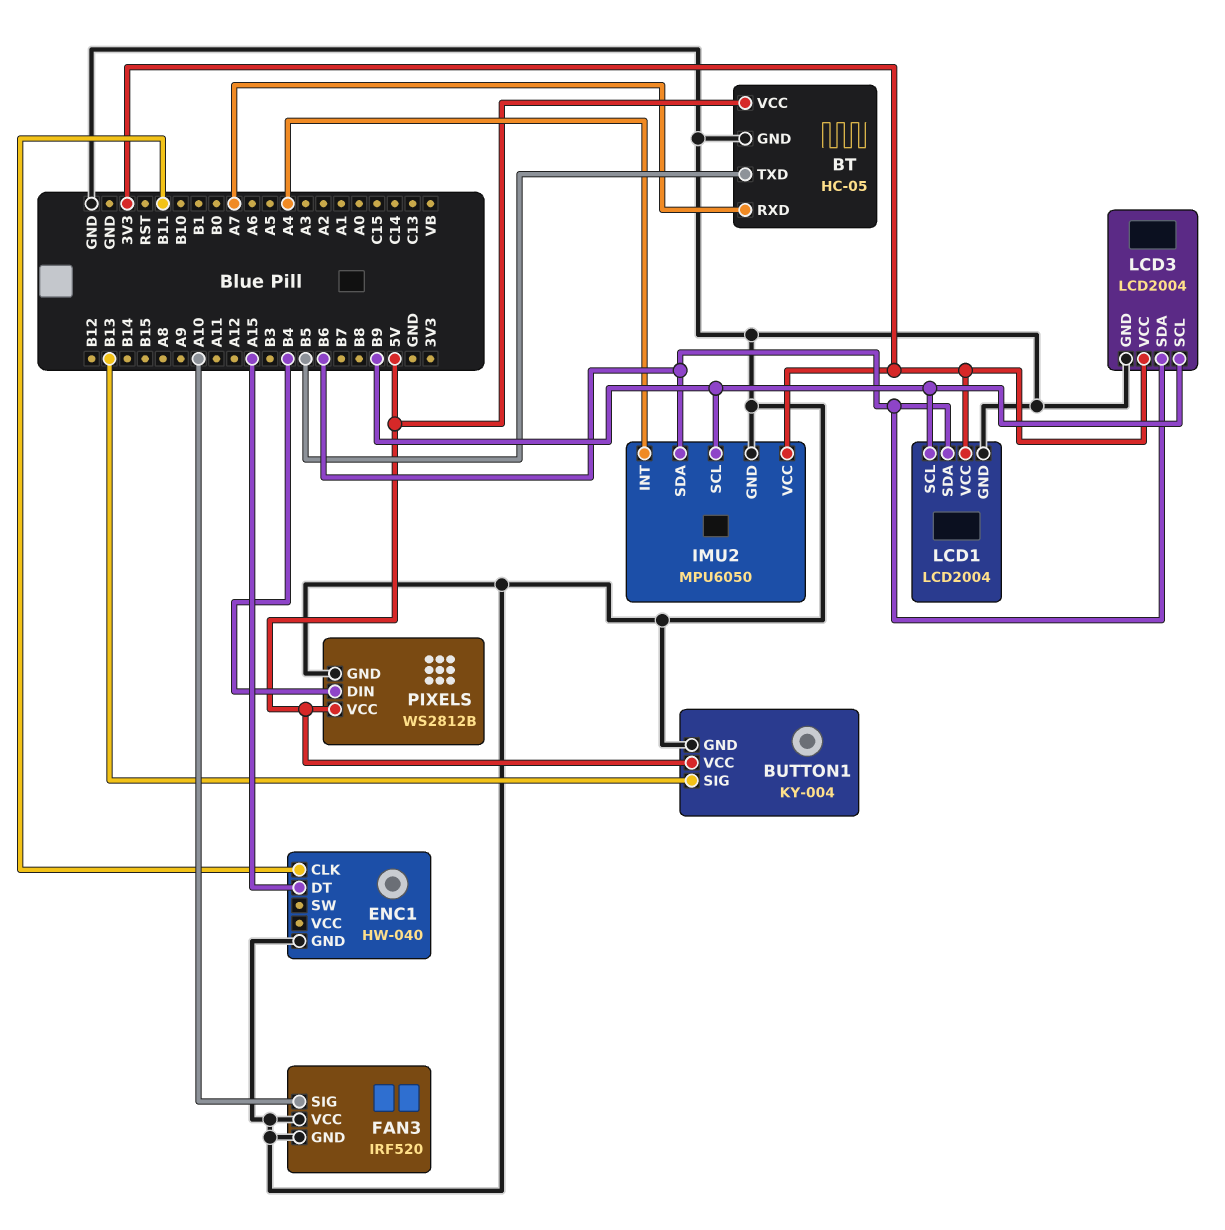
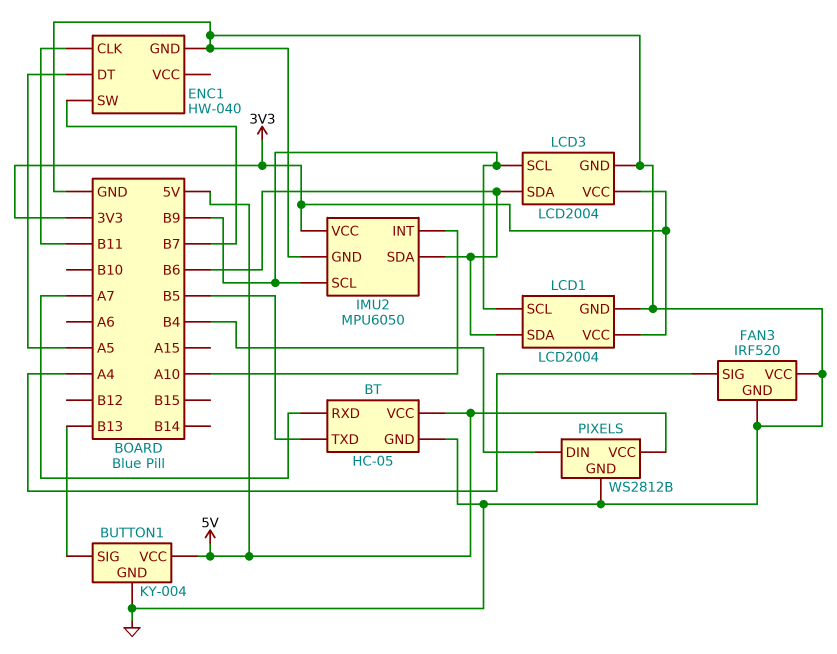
ENC1 pin DT: A15 -> A5
ENC1 pin SW: none -> B7
FAN3 pin SIG: A10 -> A4
IMU2 pin INT: A4 -> A10

